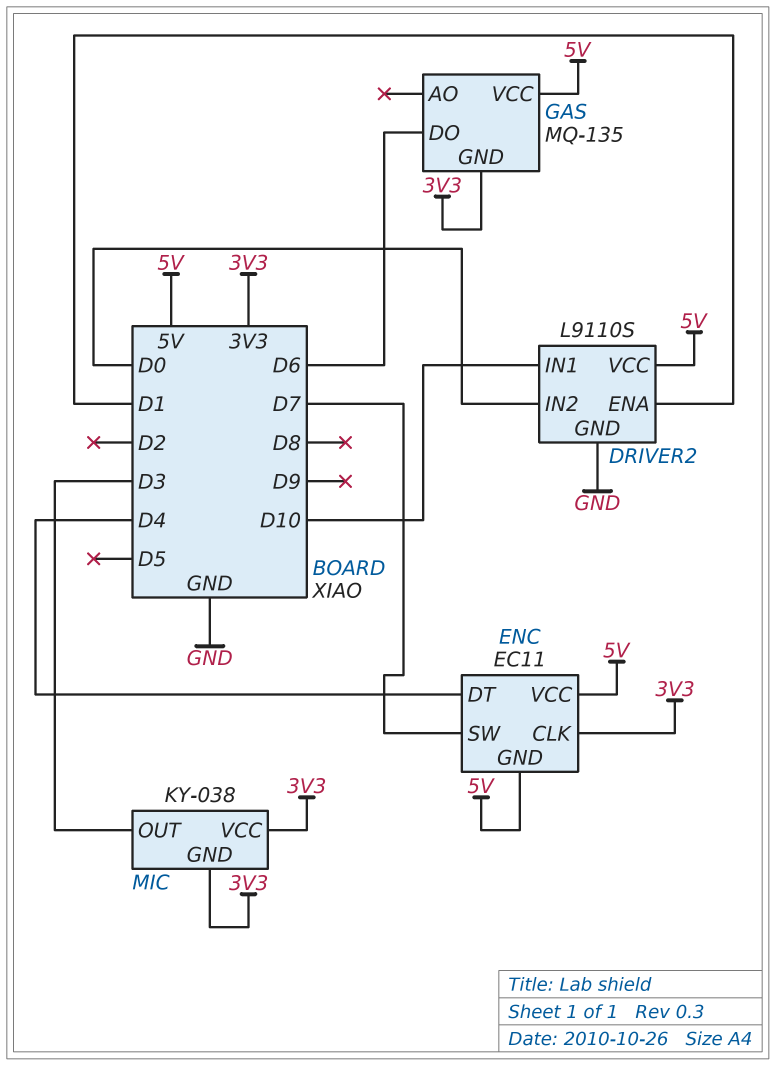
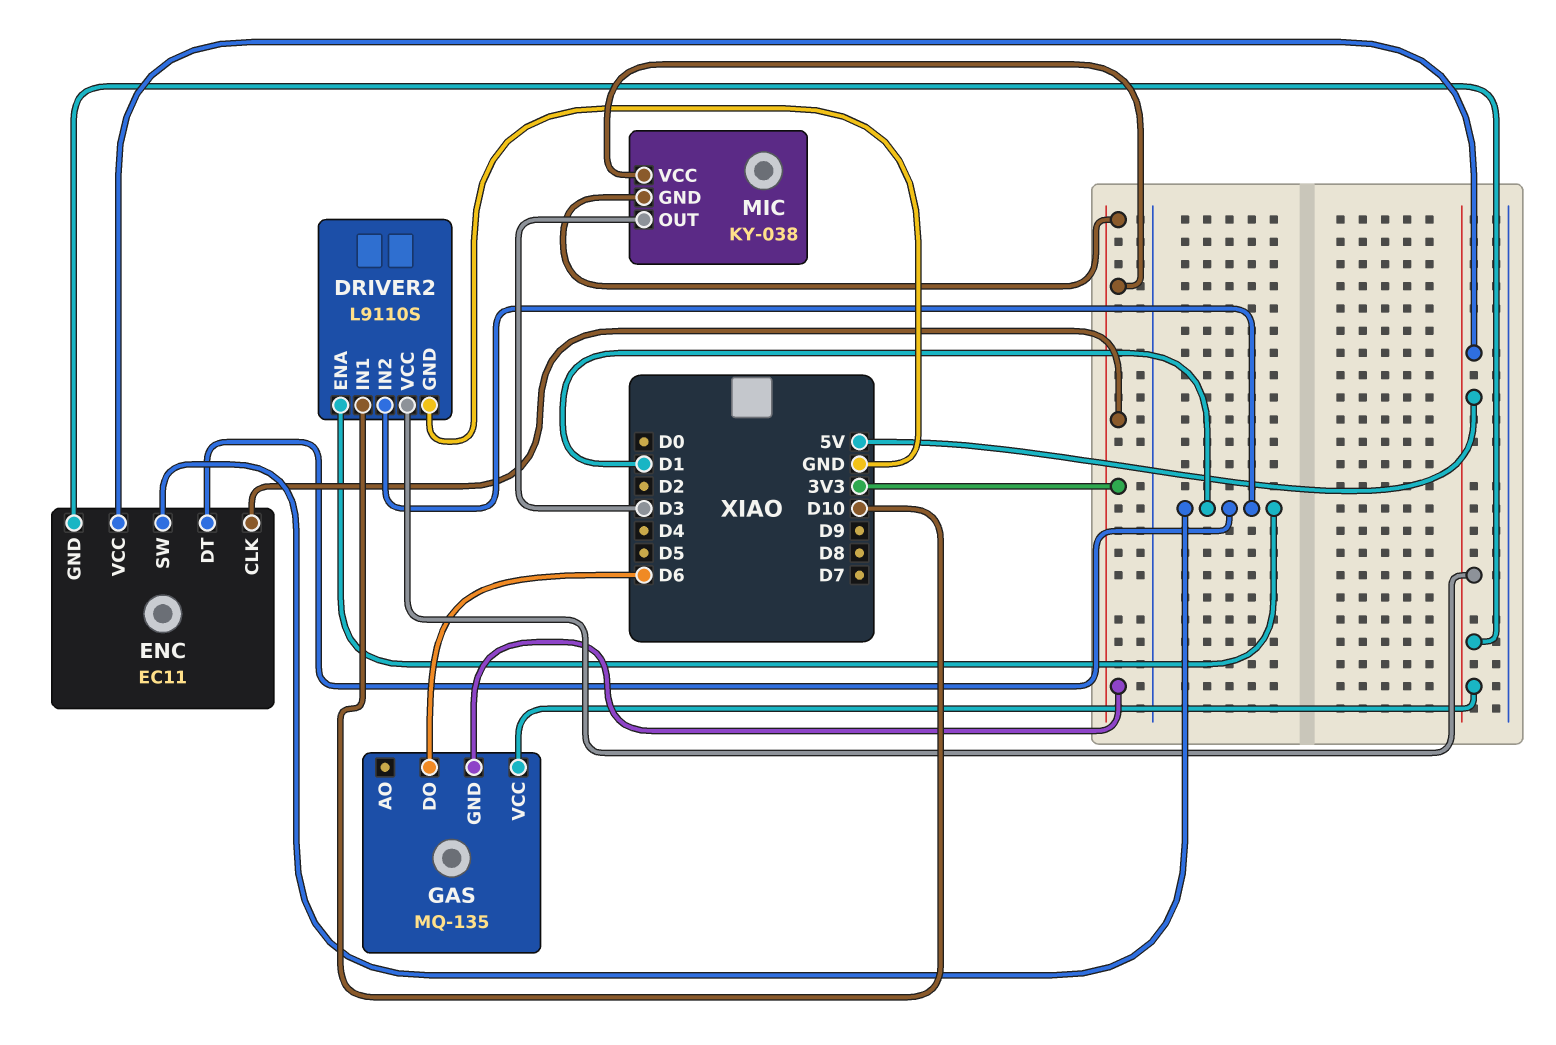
DRIVER2 pin IN2: D0 -> D1
ENC pin DT: D4 -> D1
ENC pin SW: D7 -> D1

